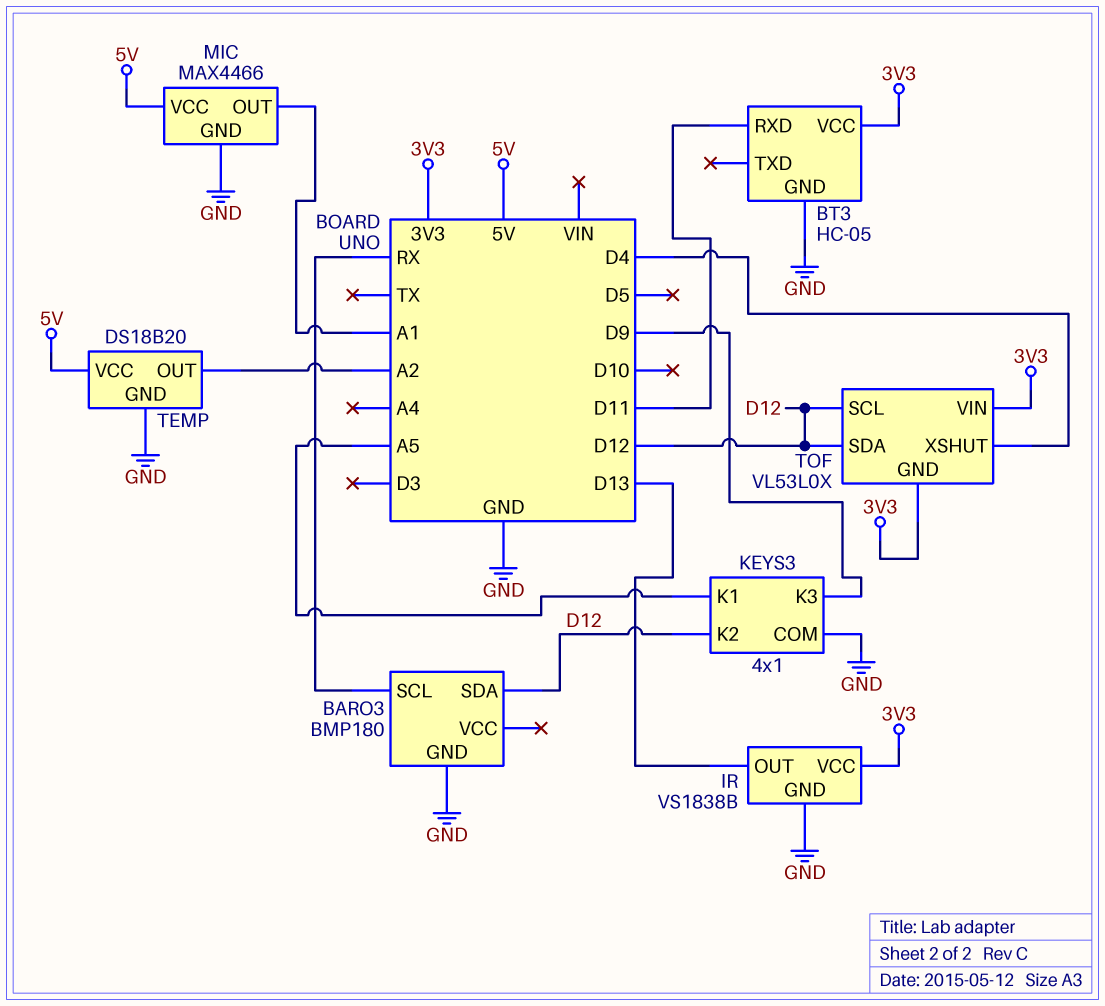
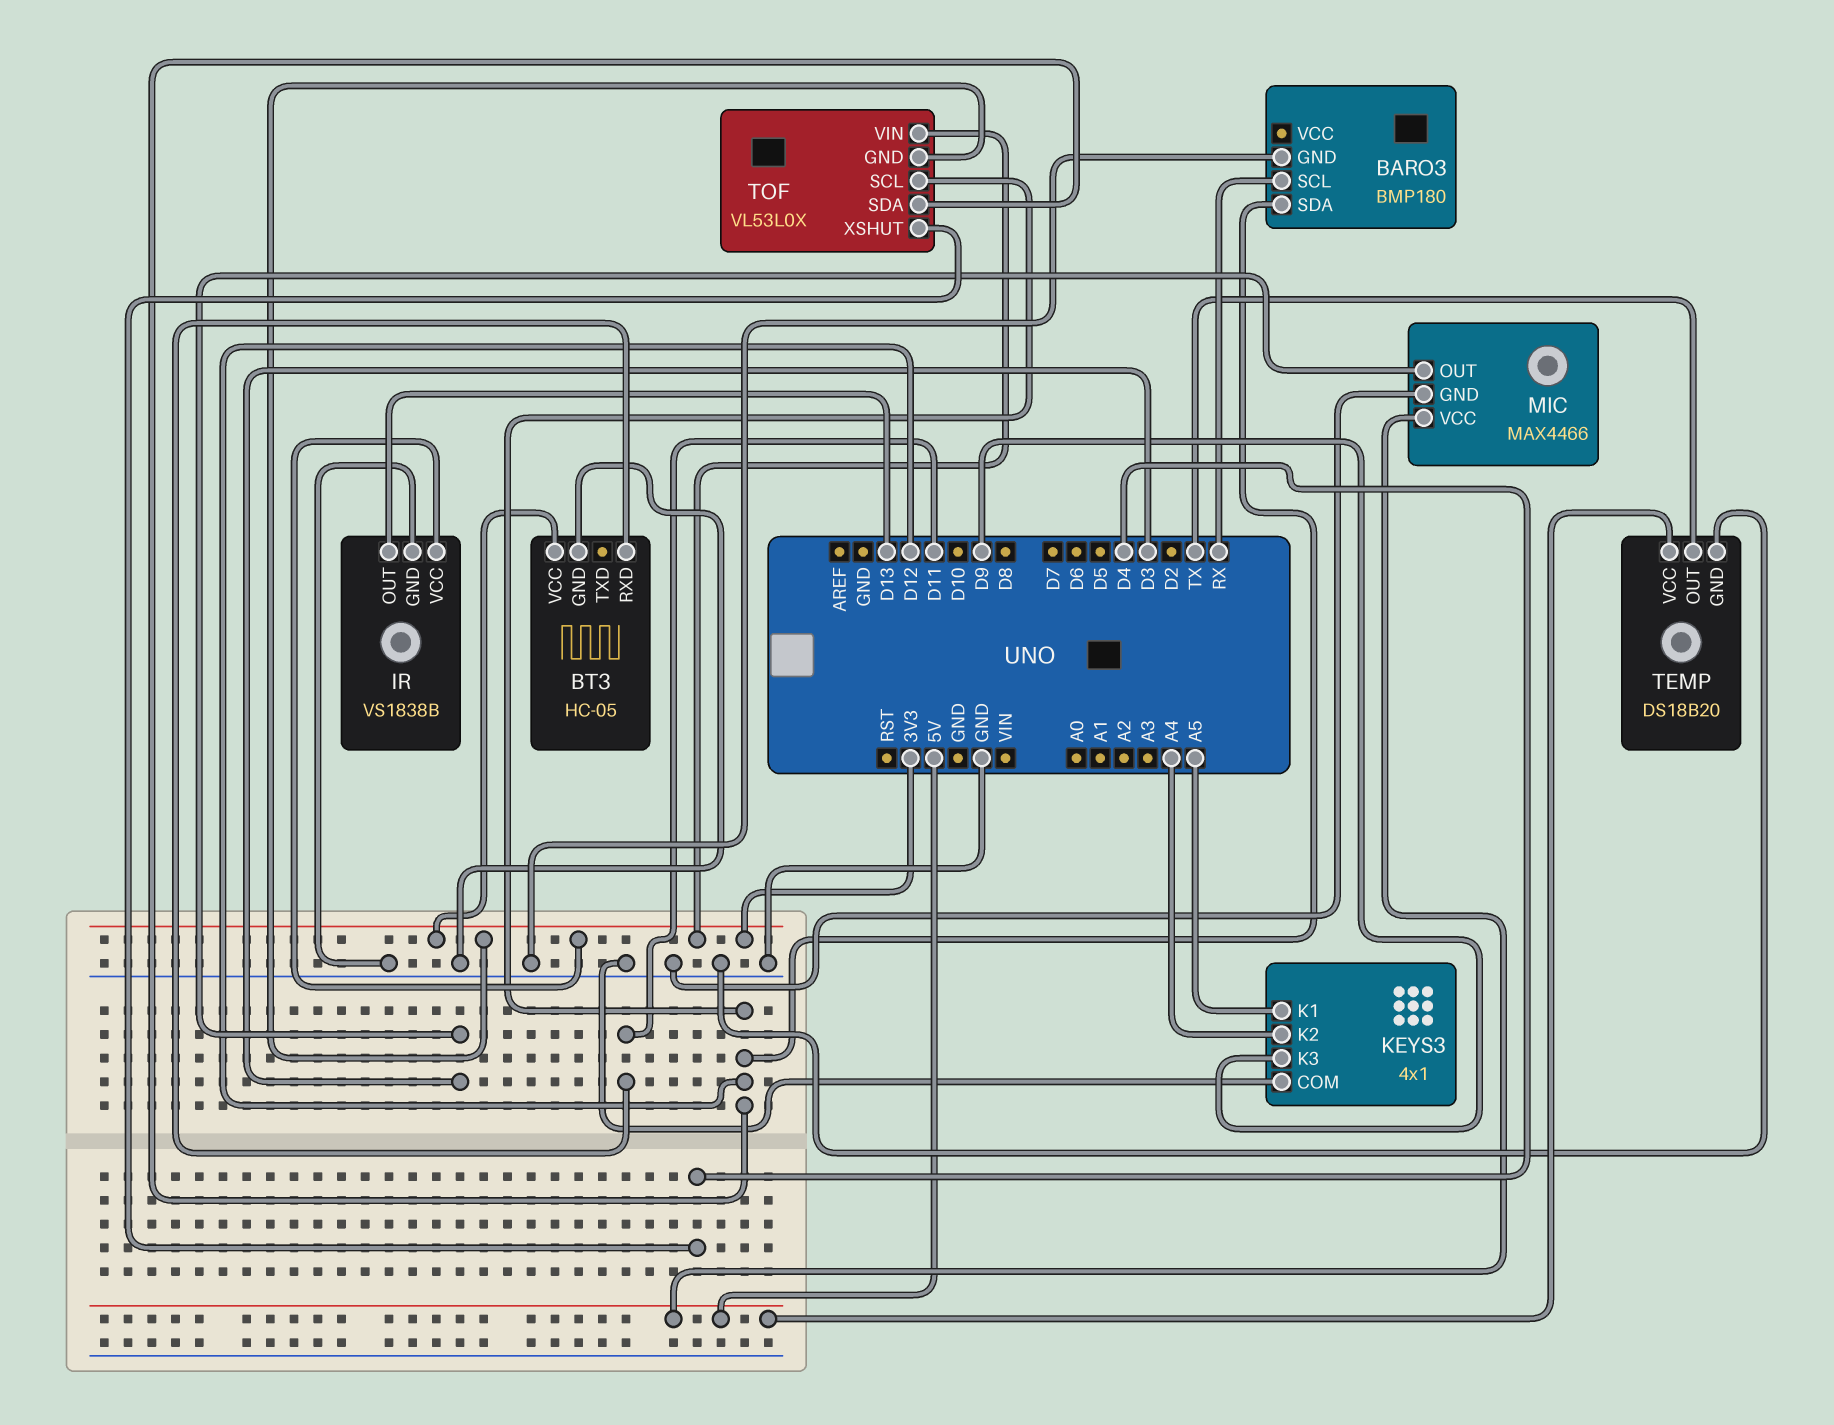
KEYS3 pin K2: D12 -> A4
MIC pin OUT: A1 -> D3
TEMP pin OUT: A2 -> TX

